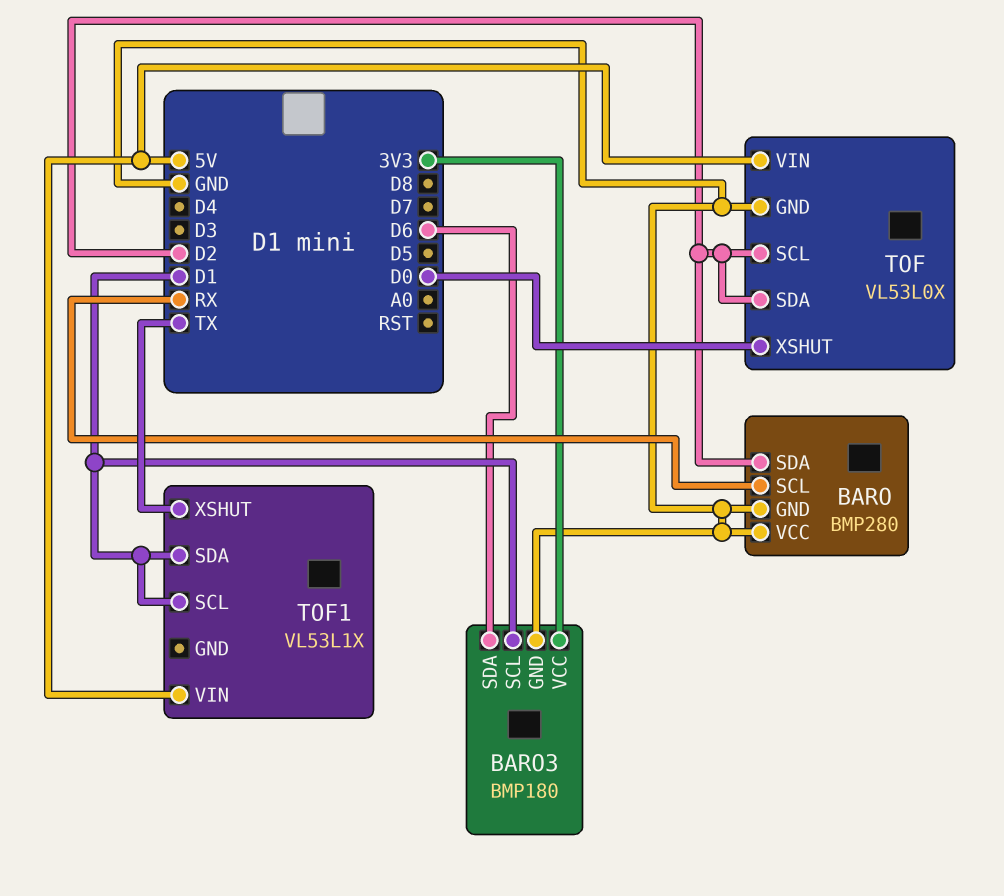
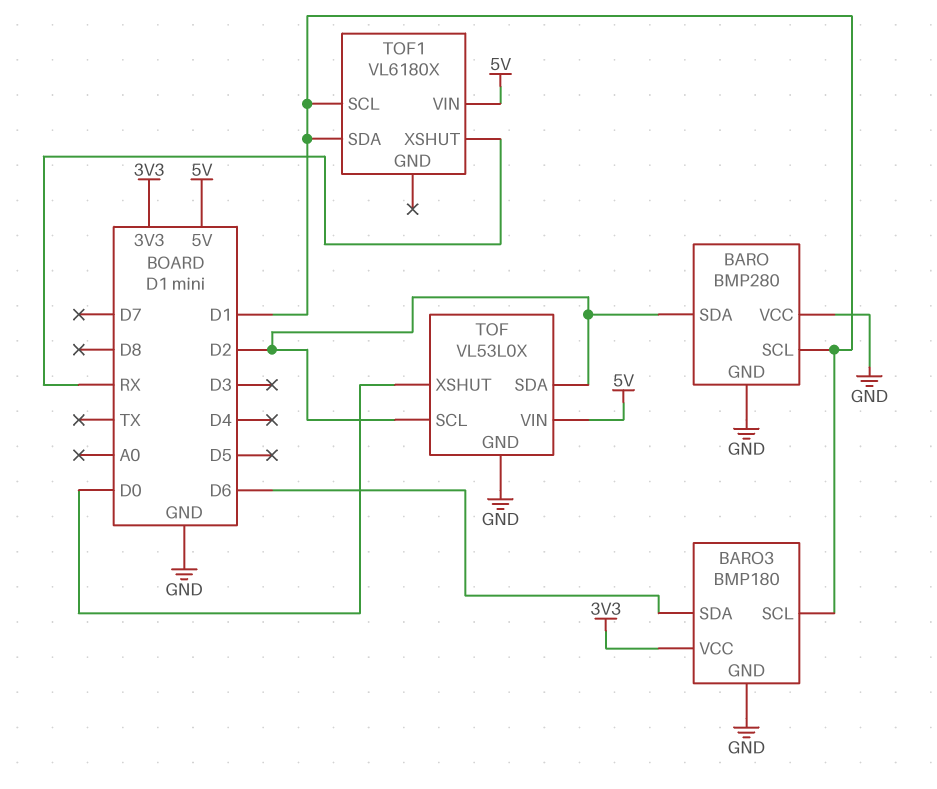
BARO pin SCL: RX -> D1
TOF1: VL53L1X -> VL6180X
TOF1 pin XSHUT: TX -> RX

